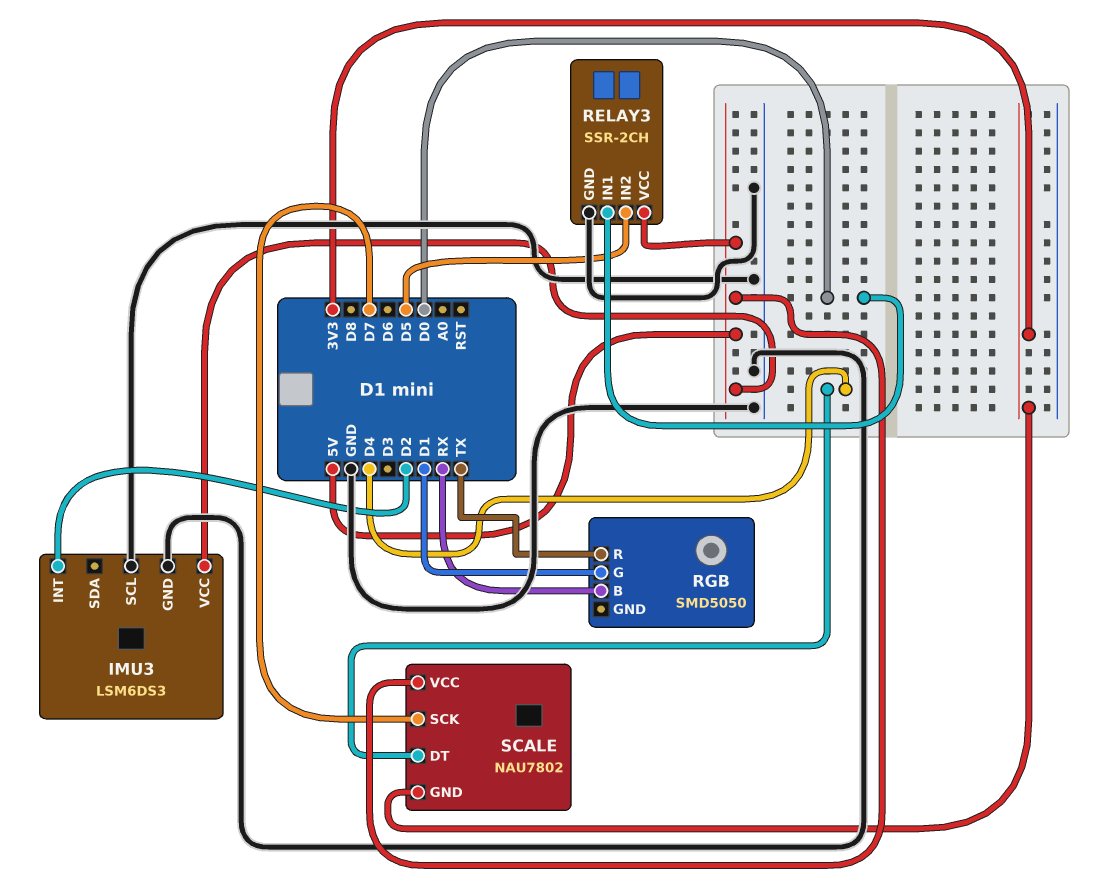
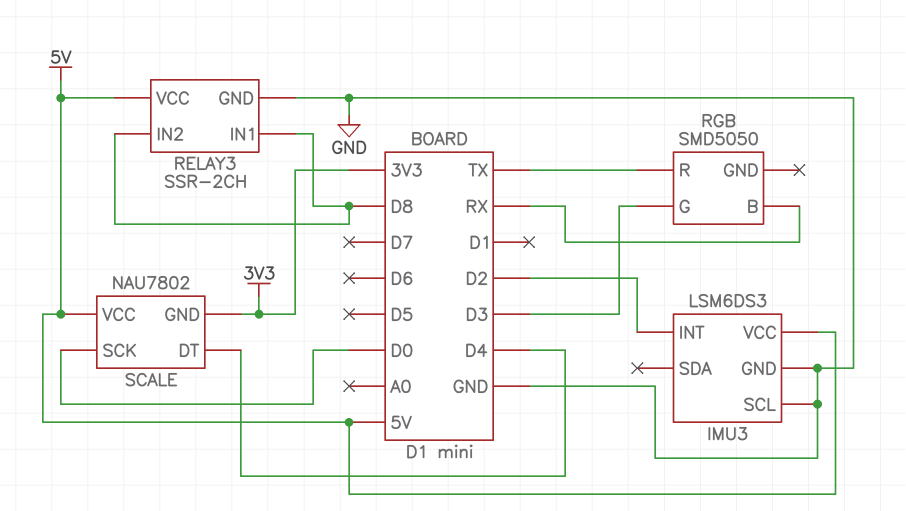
RELAY3 pin IN1: D0 -> D8
RELAY3 pin IN2: D5 -> D8
RGB pin G: D1 -> D3
SCALE pin SCK: D7 -> D0

